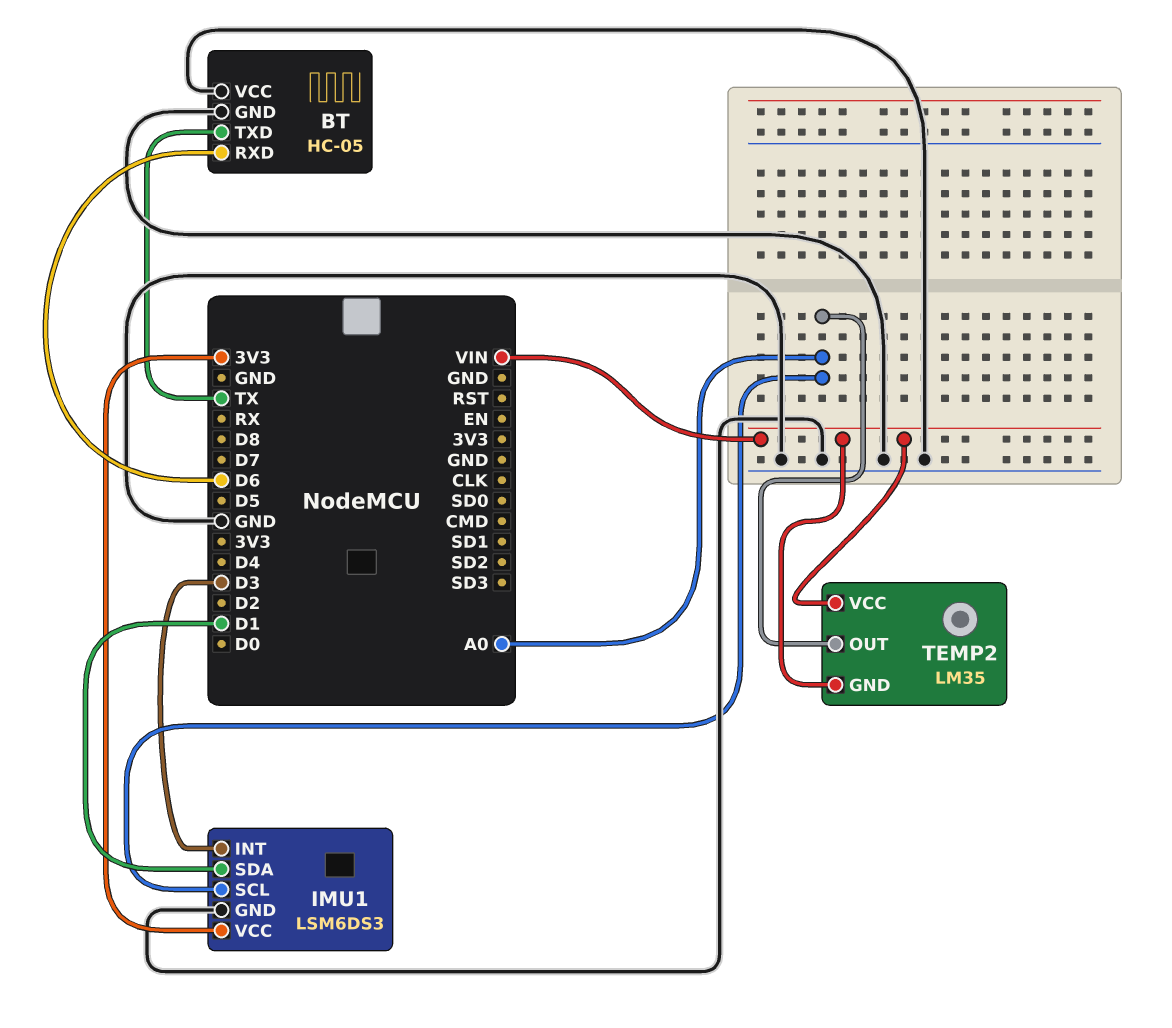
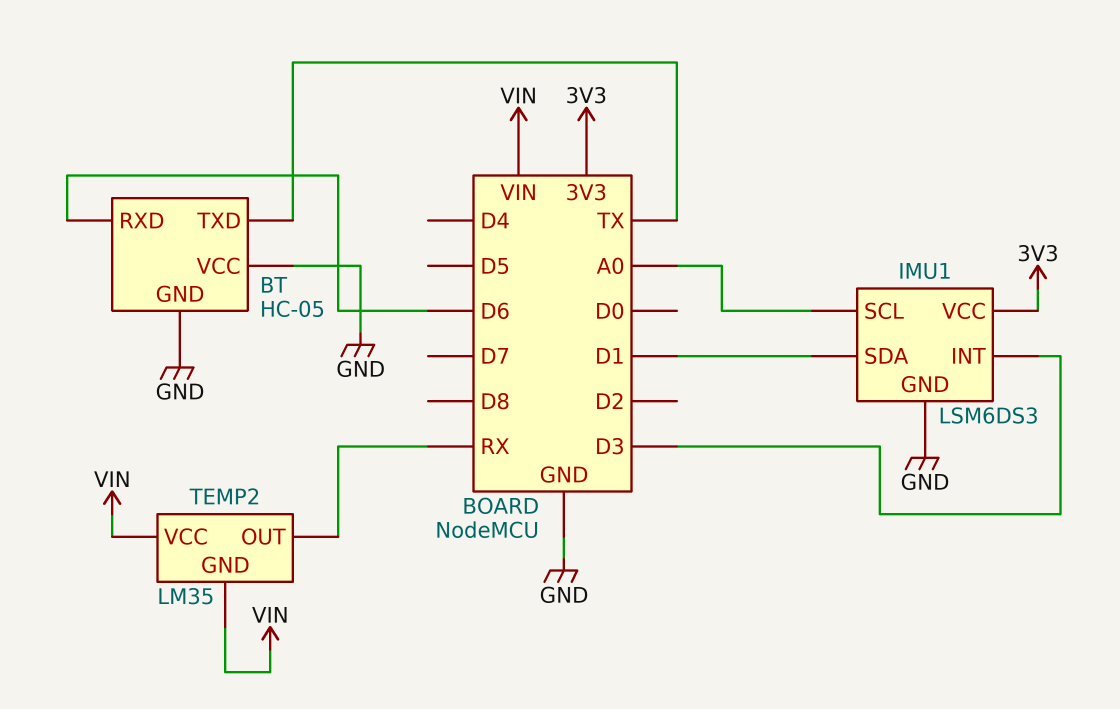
TEMP2 pin OUT: A0 -> RX

